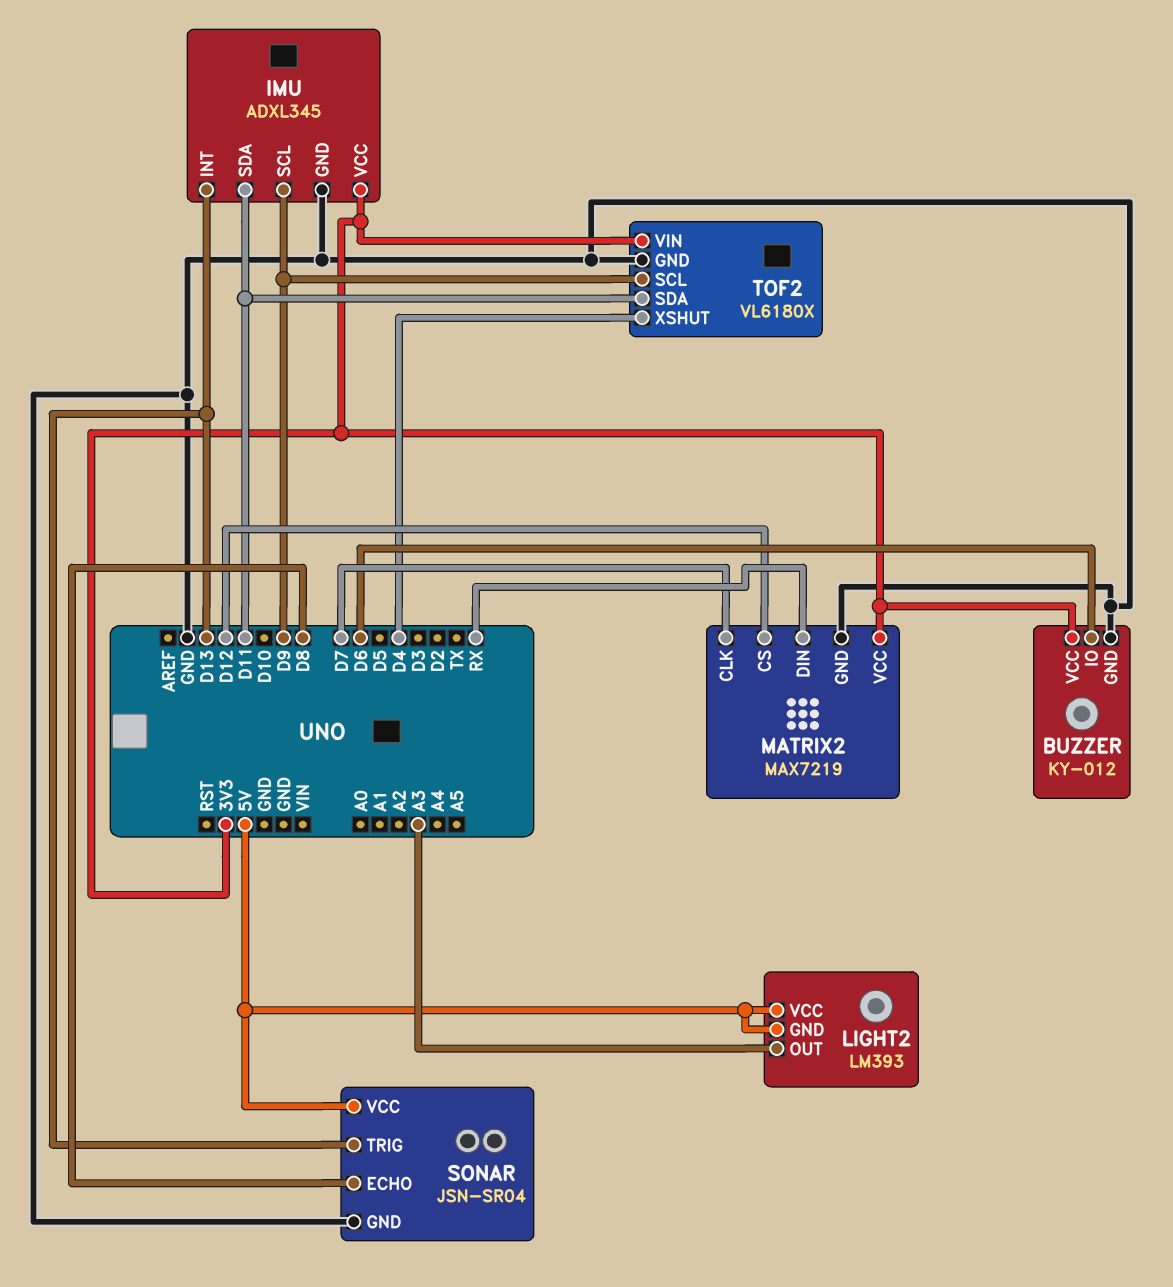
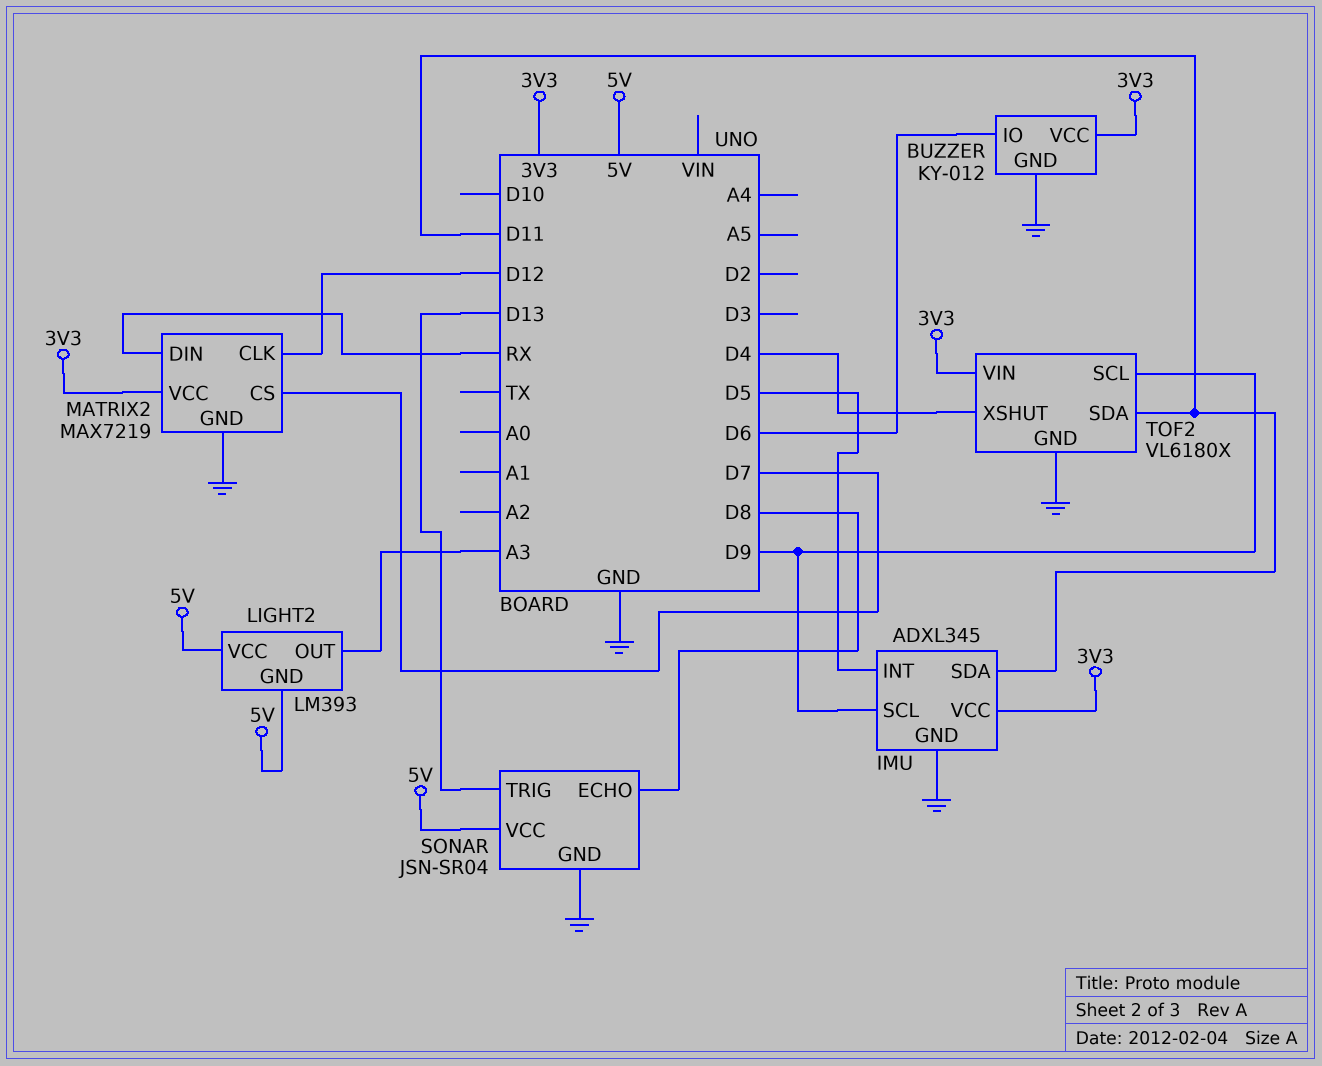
IMU pin INT: D13 -> D5
MATRIX2 pin CLK: D7 -> D12
MATRIX2 pin CS: D12 -> D7

